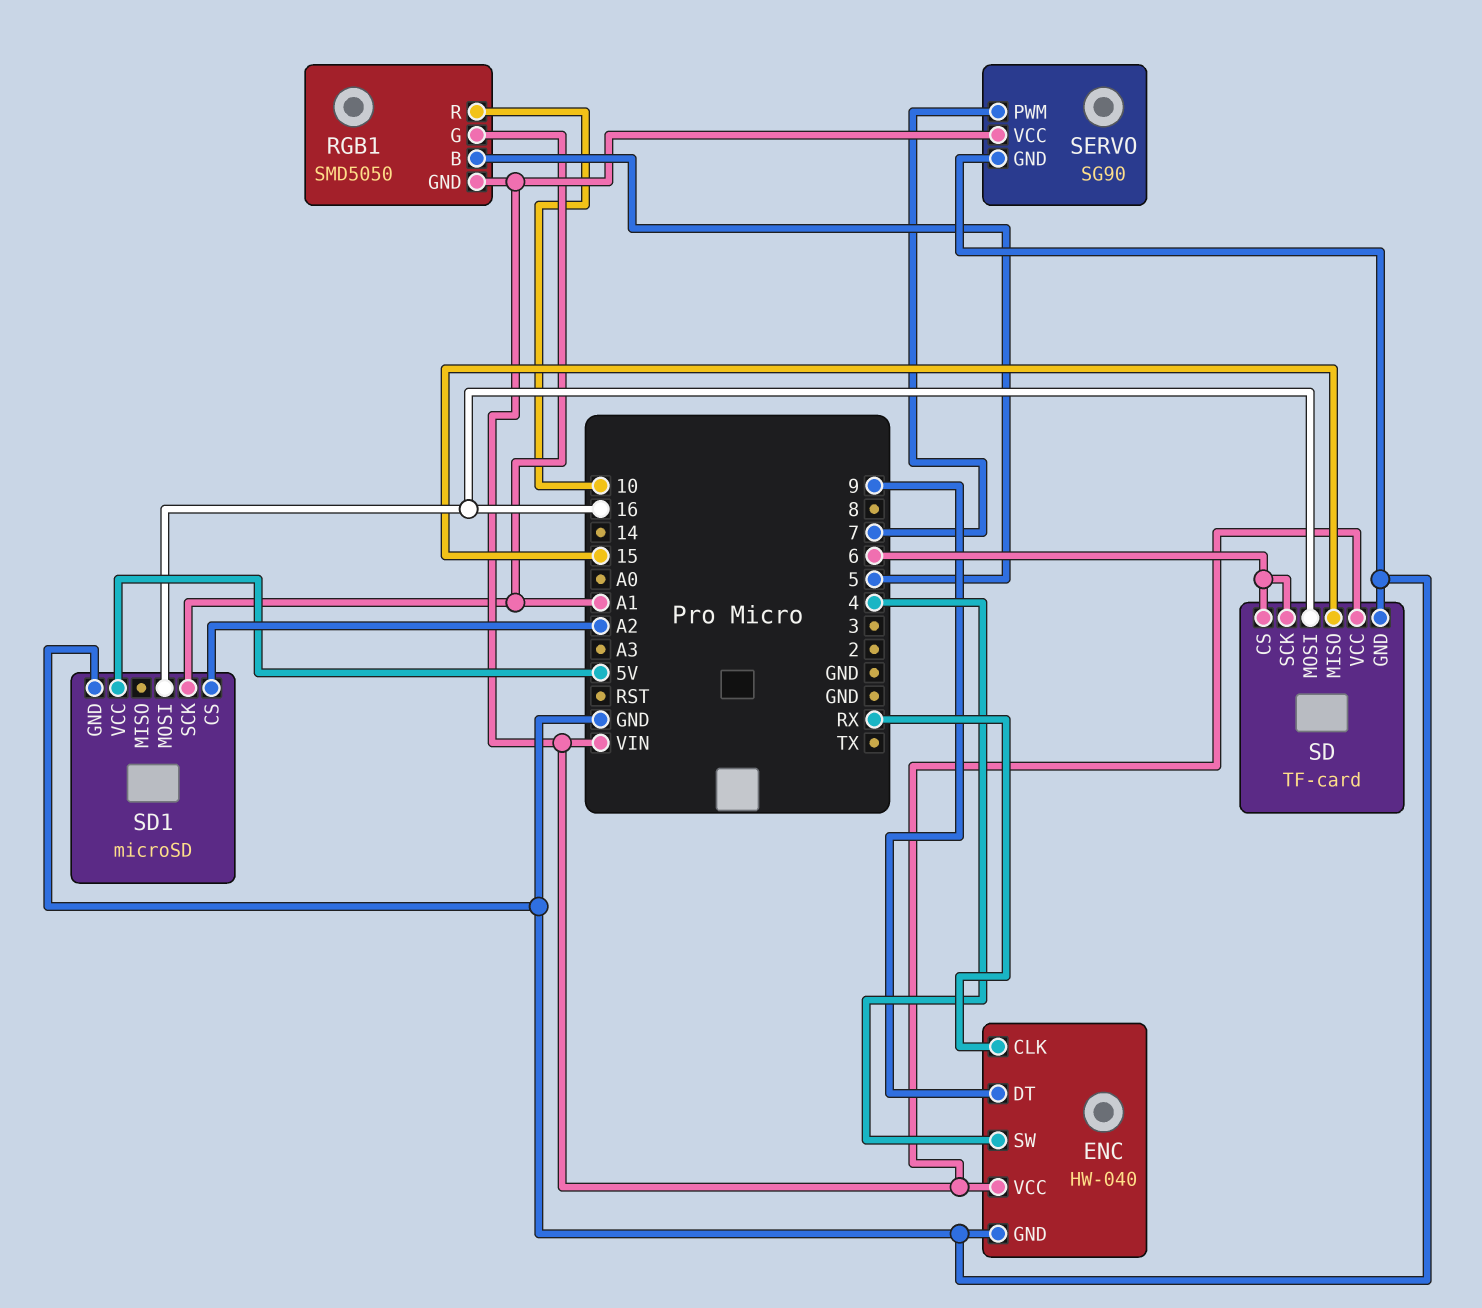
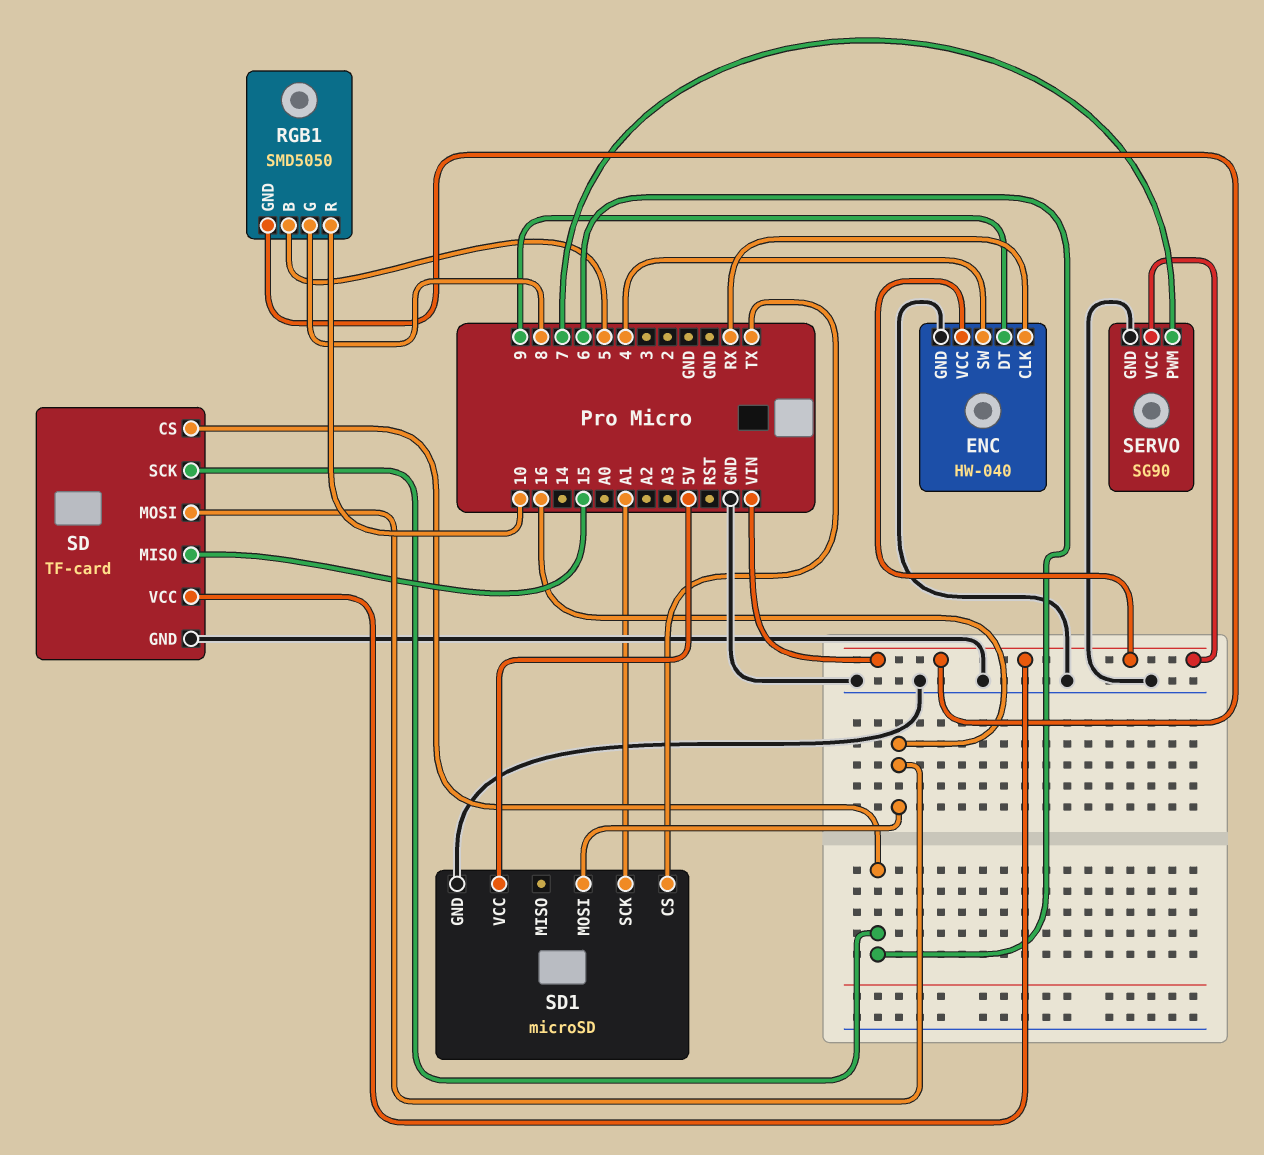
RGB1 pin G: A1 -> 8
SD1 pin CS: A2 -> TX

